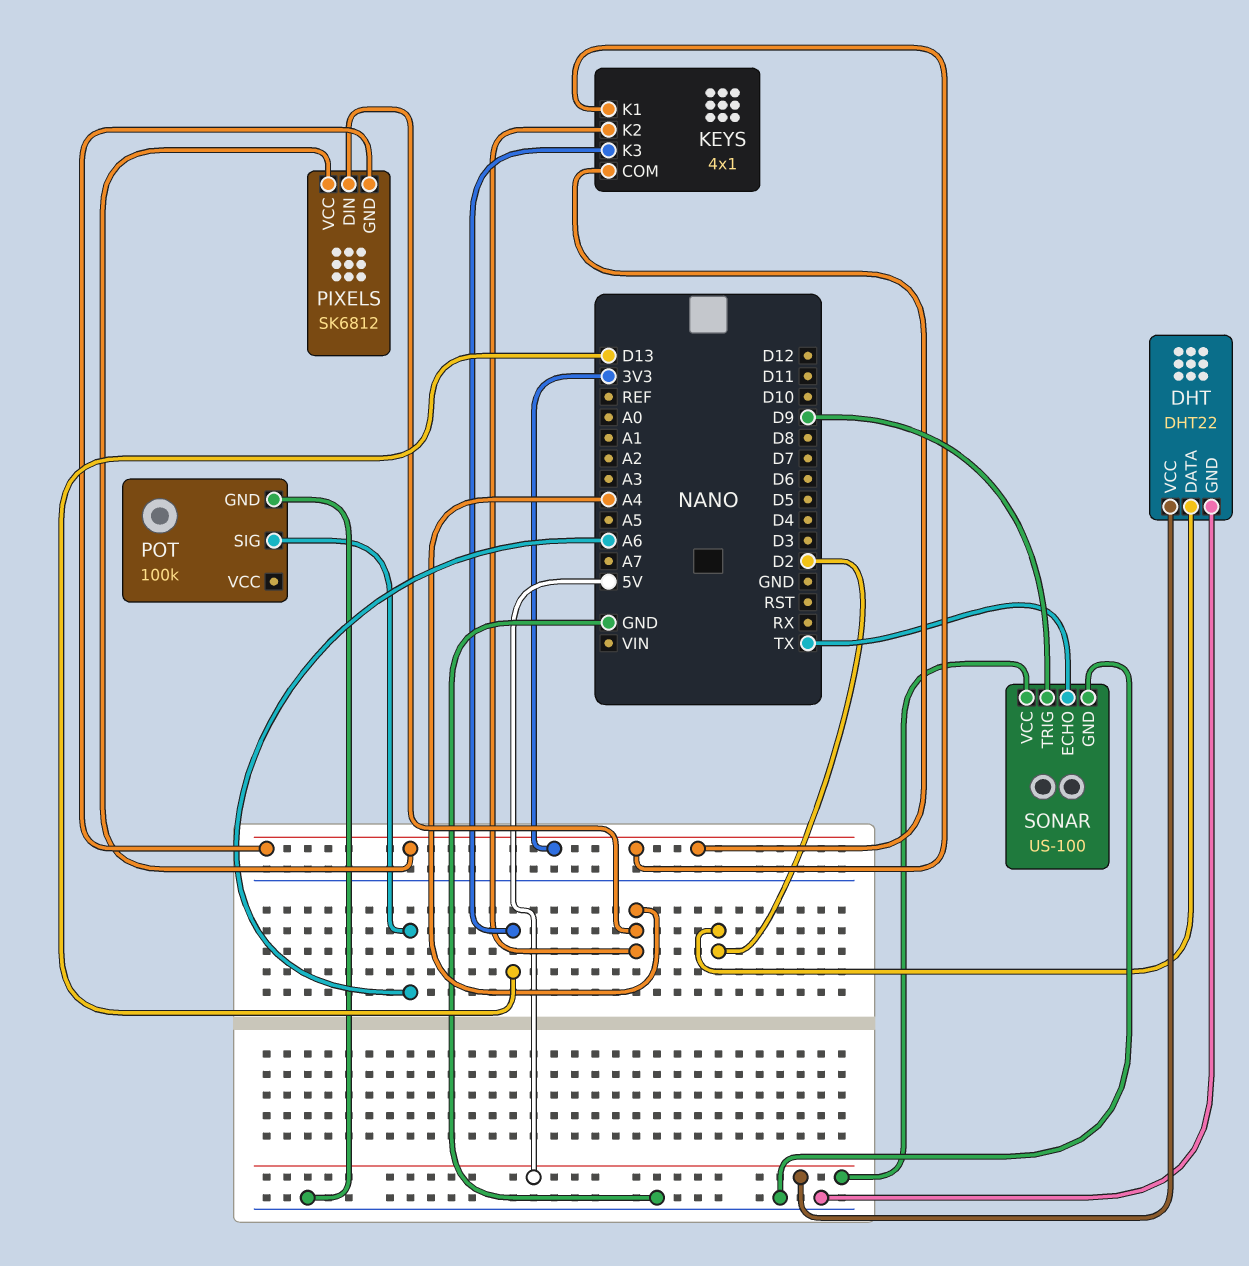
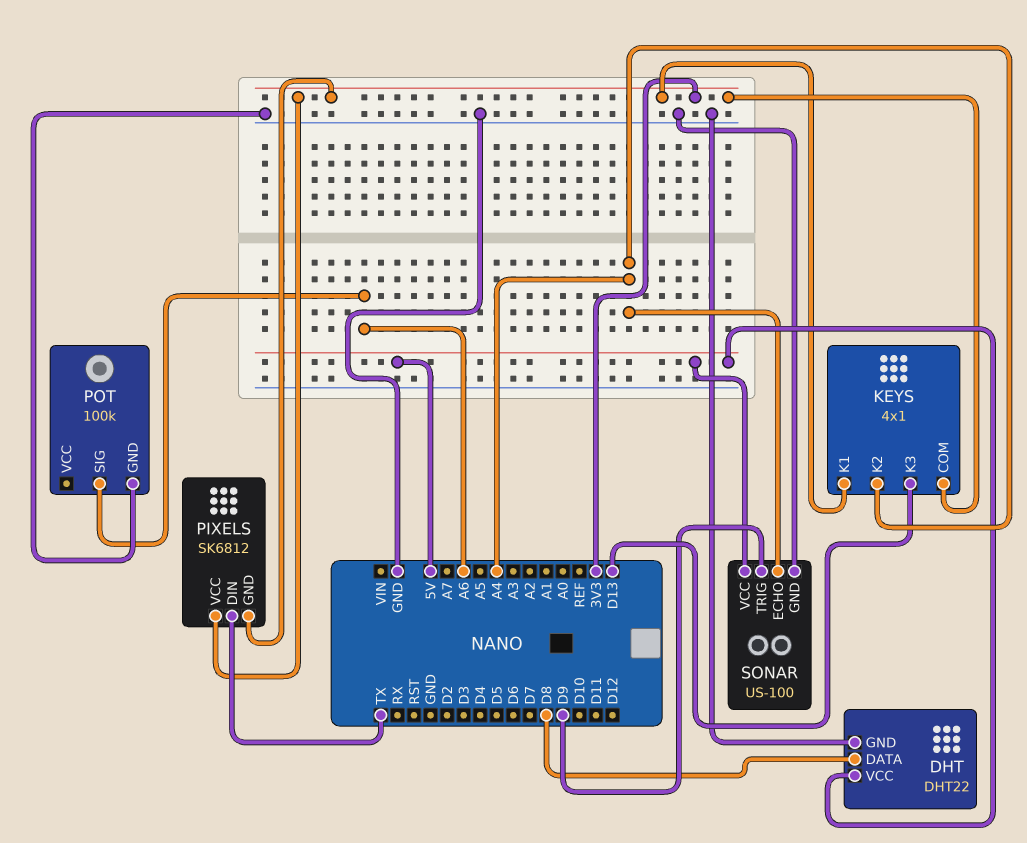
DHT pin DATA: D2 -> D8
PIXELS pin DIN: A4 -> TX
SONAR pin ECHO: TX -> A4

